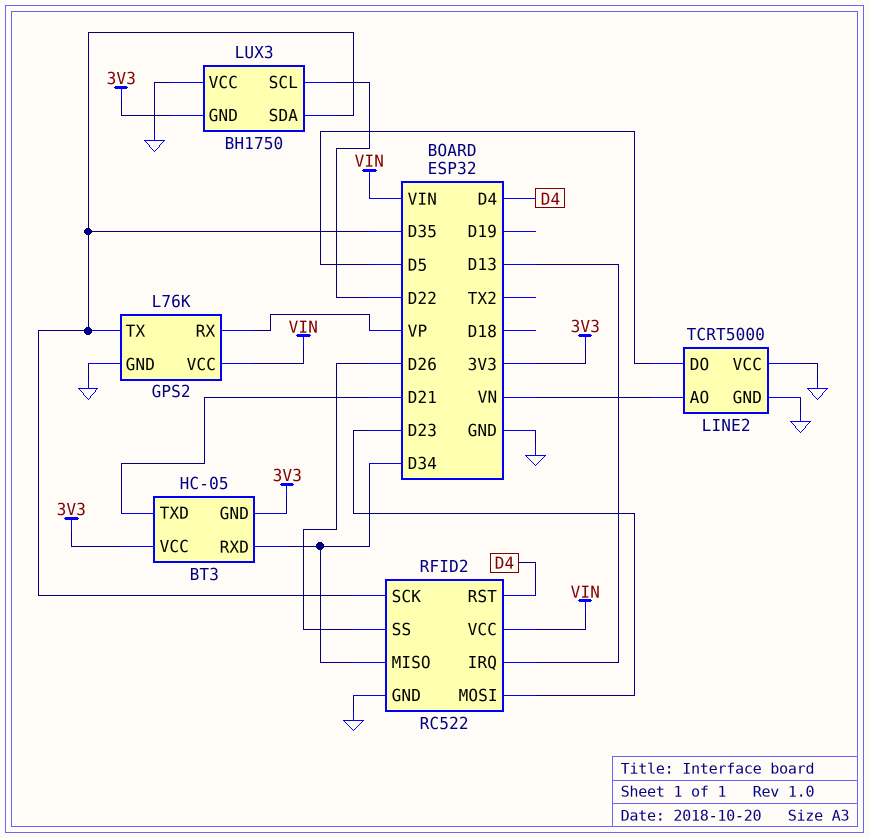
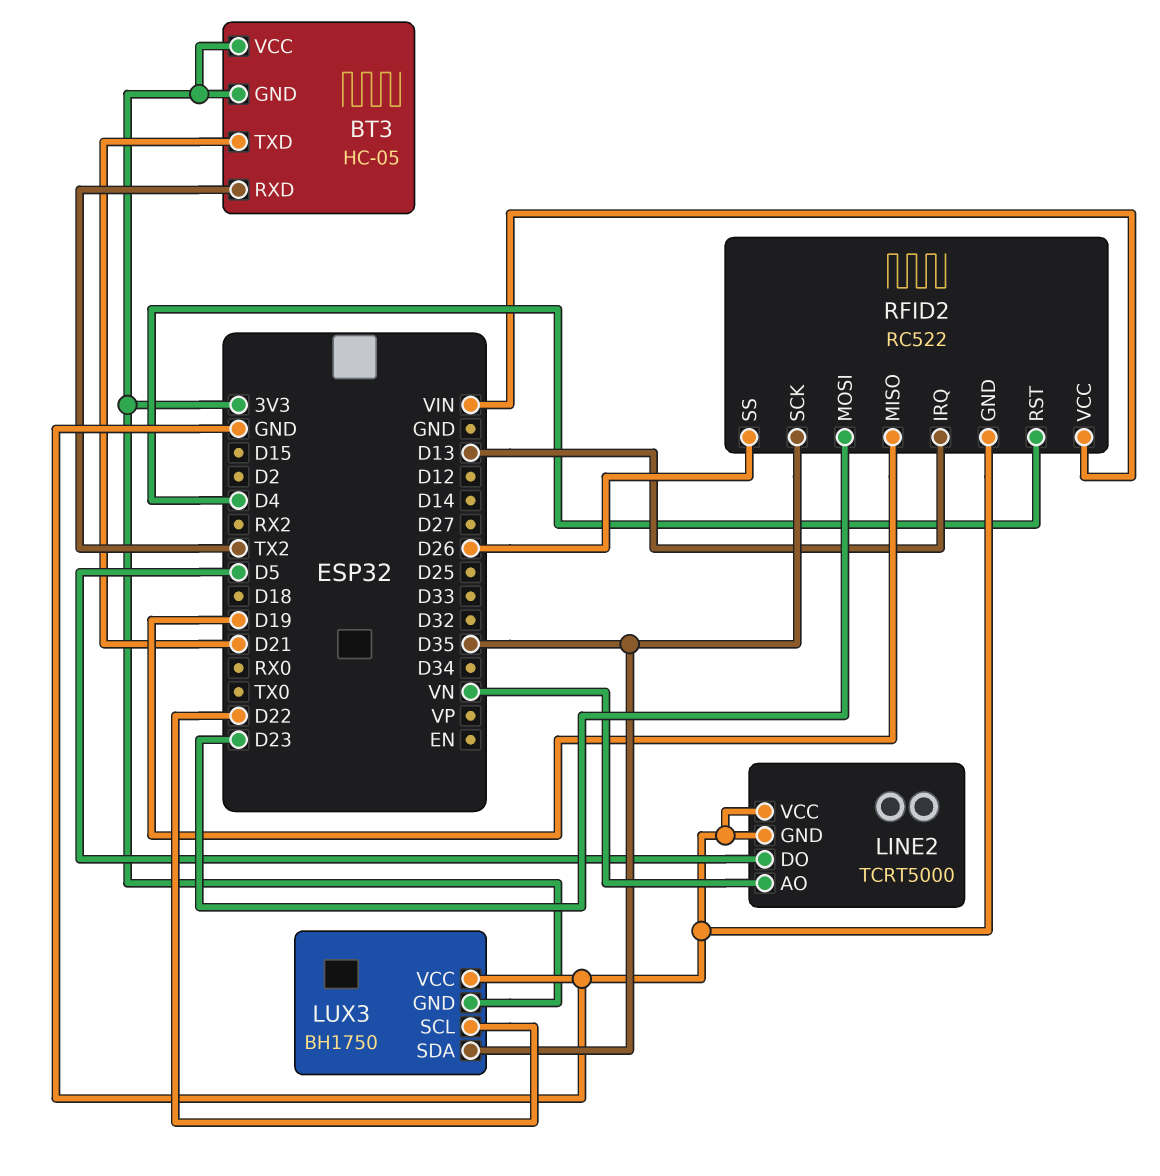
BT3 pin RXD: D34 -> TX2
GPS2: L76K -> none
GPS2 pin GND: GND -> none
GPS2 pin RX: VP -> none
GPS2 pin TX: D35 -> none
GPS2 pin VCC: VIN -> none
RFID2 pin MISO: D34 -> D19

